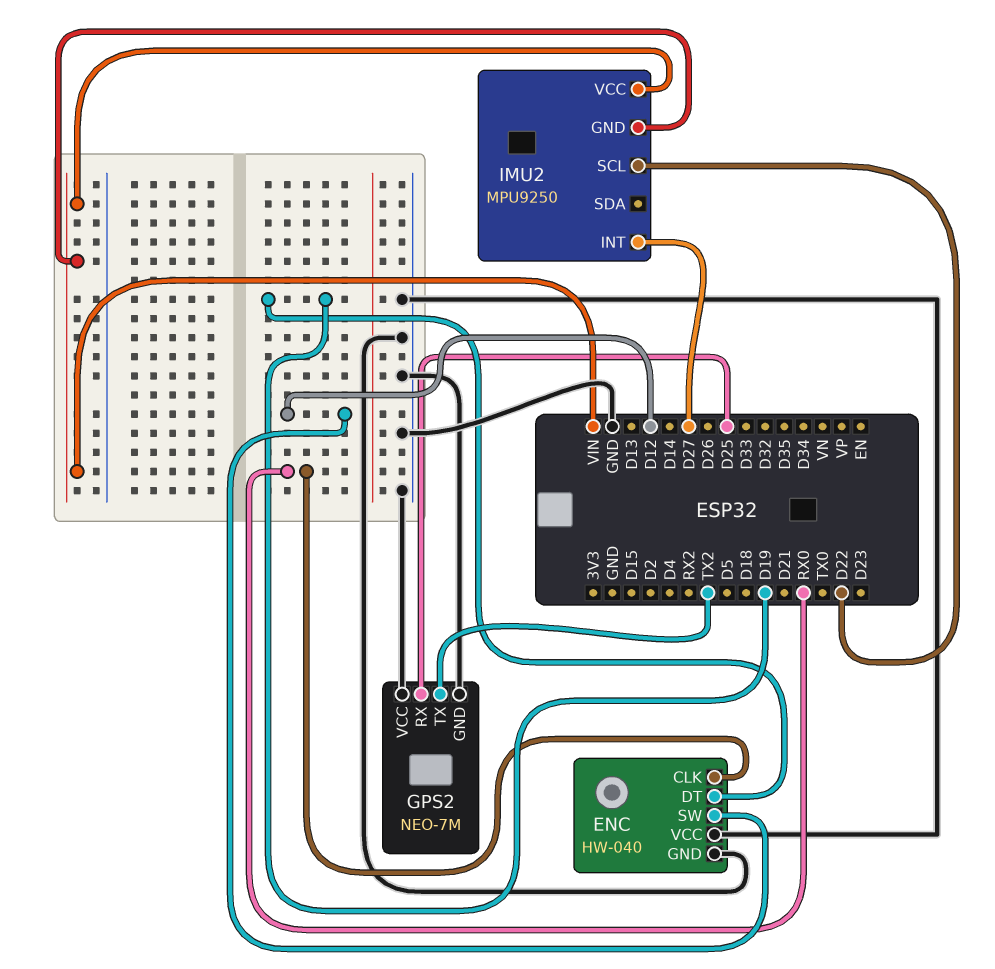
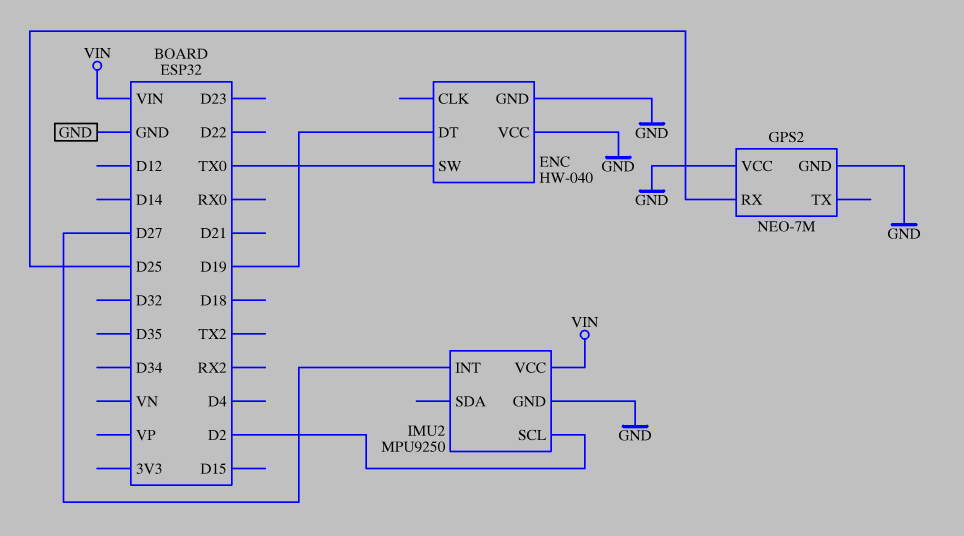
ENC pin CLK: RX0 -> none
ENC pin SW: D12 -> TX0
GPS2 pin TX: TX2 -> none
IMU2 pin GND: VIN -> GND
IMU2 pin SCL: D22 -> D2

